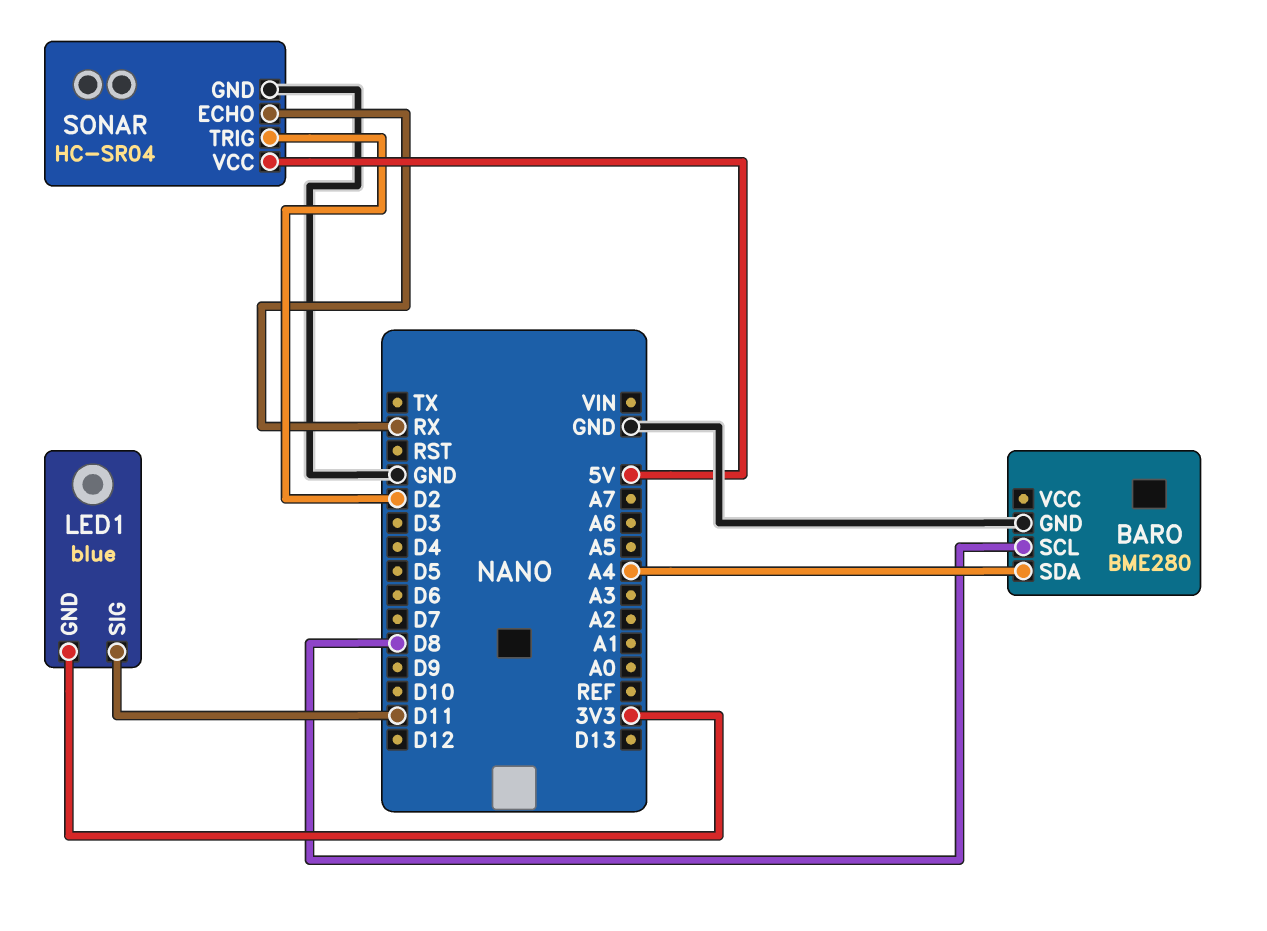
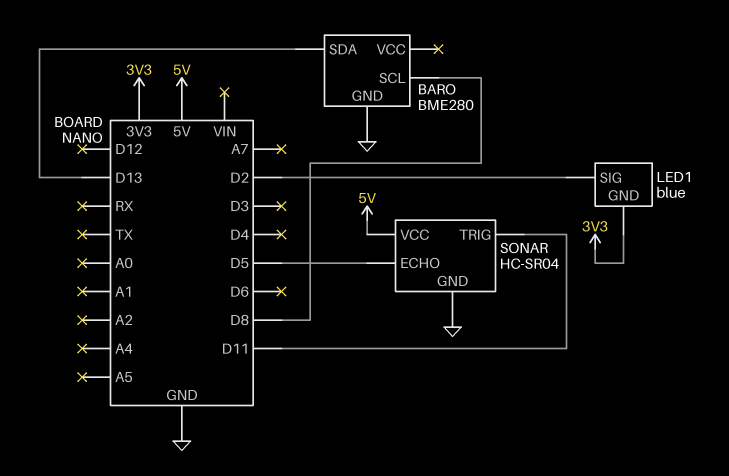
BARO pin SDA: A4 -> D13
LED1 pin SIG: D11 -> D2
SONAR pin ECHO: RX -> D5
SONAR pin TRIG: D2 -> D11

